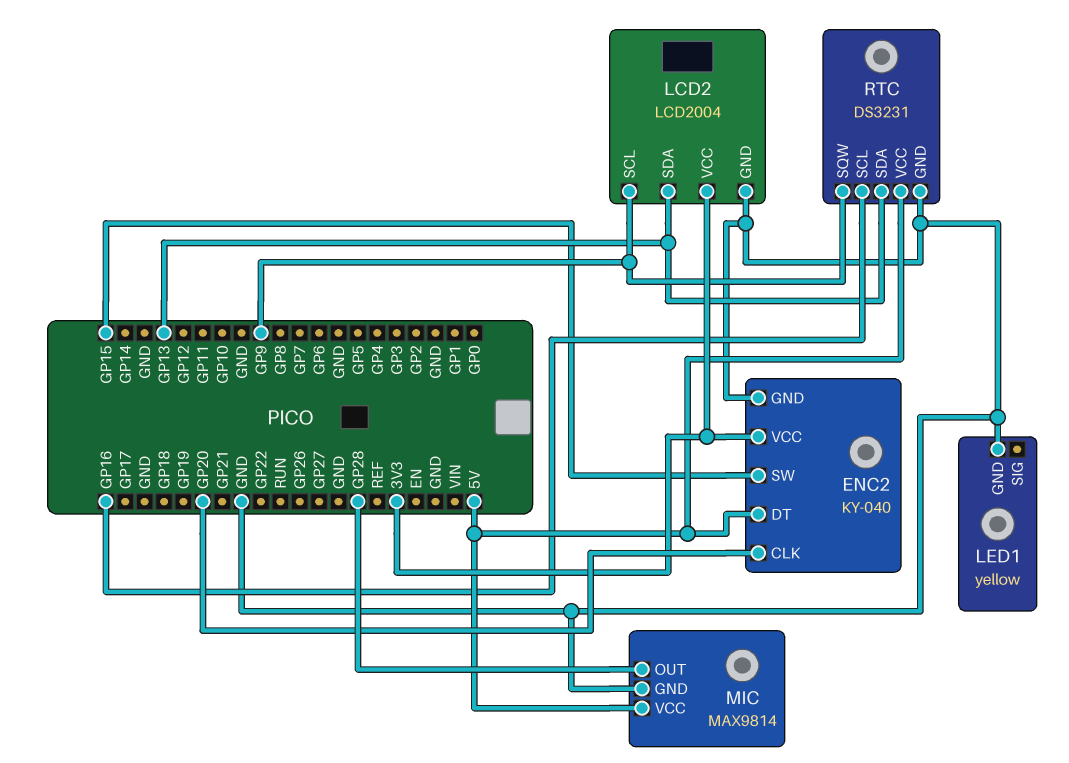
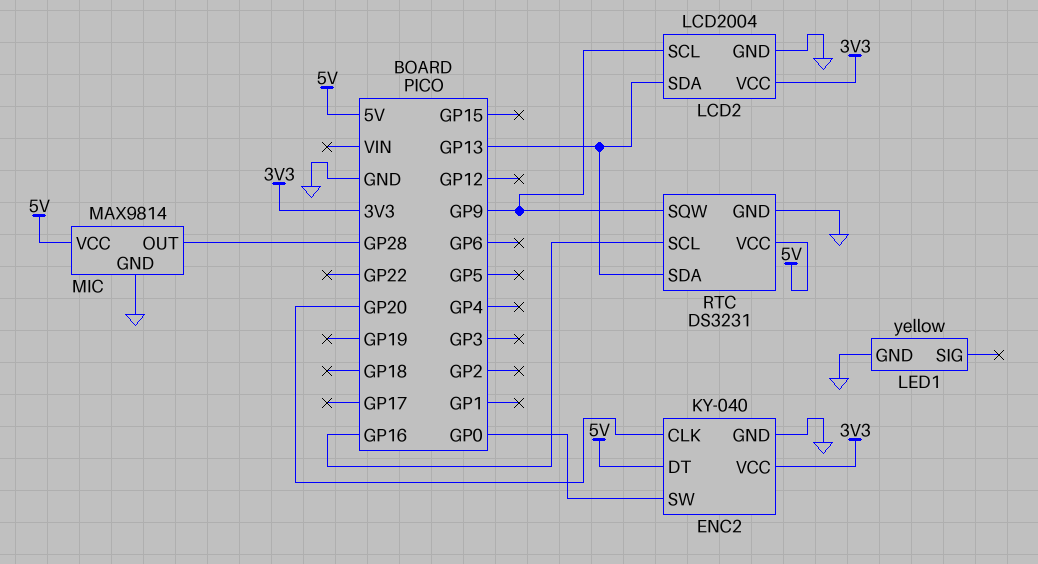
ENC2 pin SW: GP15 -> GP0

